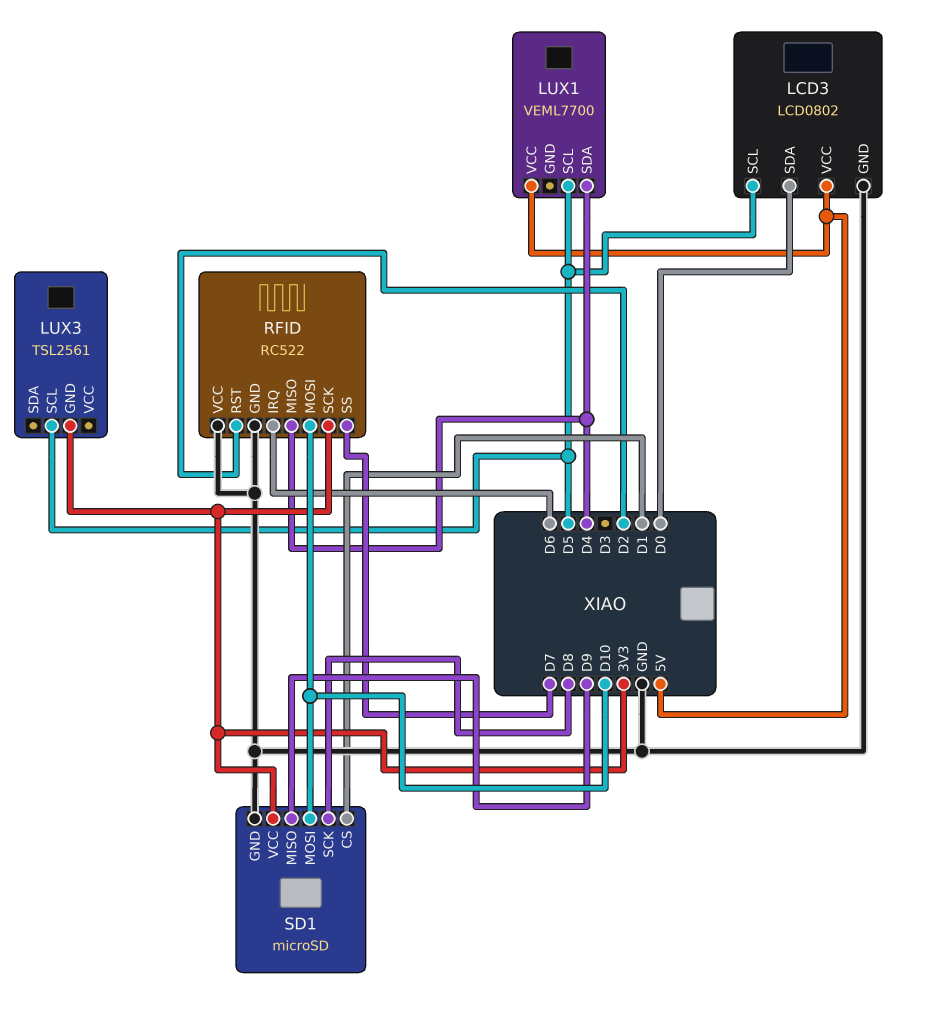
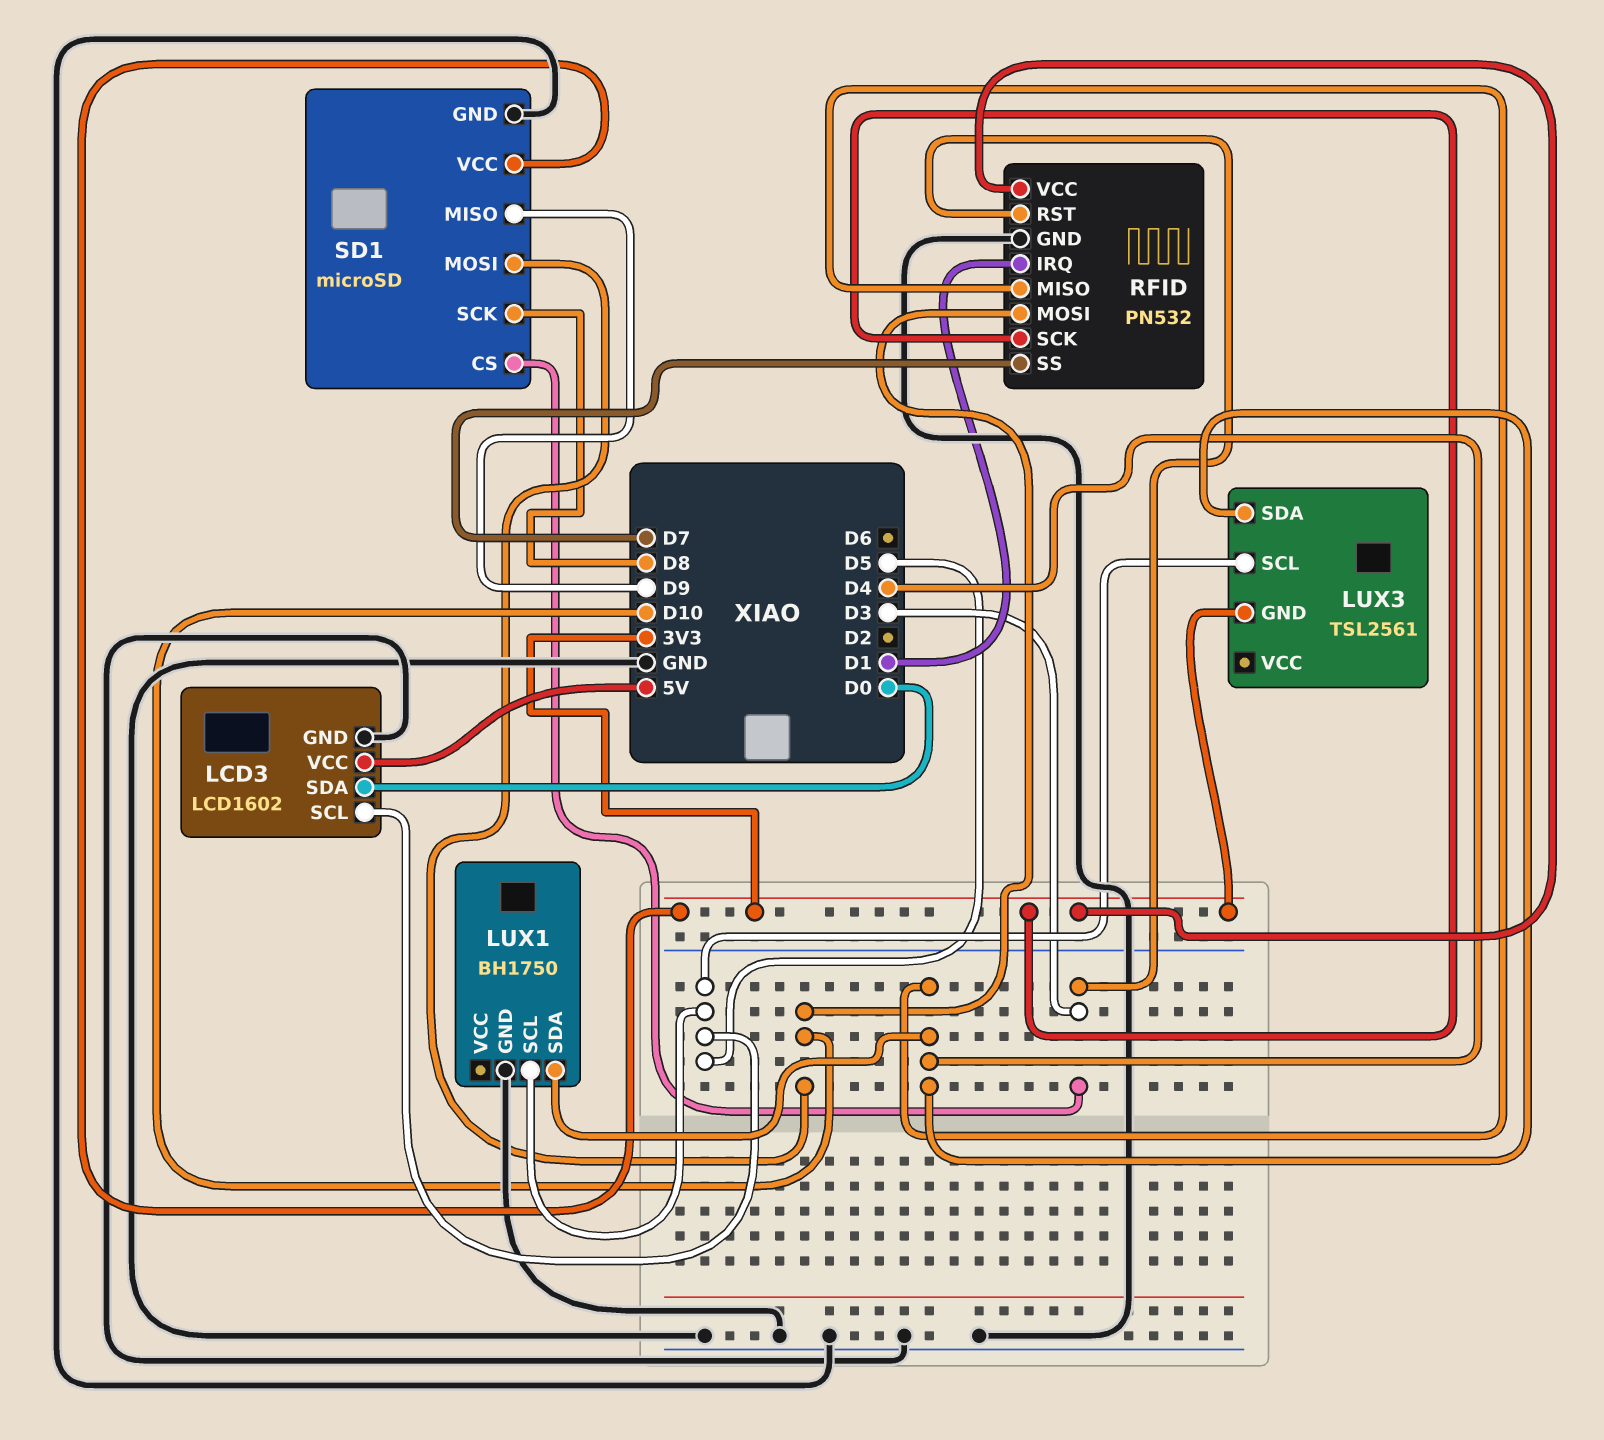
LCD3: LCD0802 -> LCD1602
LUX1: VEML7700 -> BH1750
LUX1 pin GND: none -> GND
LUX1 pin VCC: 5V -> none
LUX3 pin SDA: none -> D4
RFID: RC522 -> PN532
RFID pin IRQ: D6 -> D1
RFID pin RST: D2 -> D3
RFID pin VCC: GND -> 3V3
SD1 pin CS: D1 -> D3

